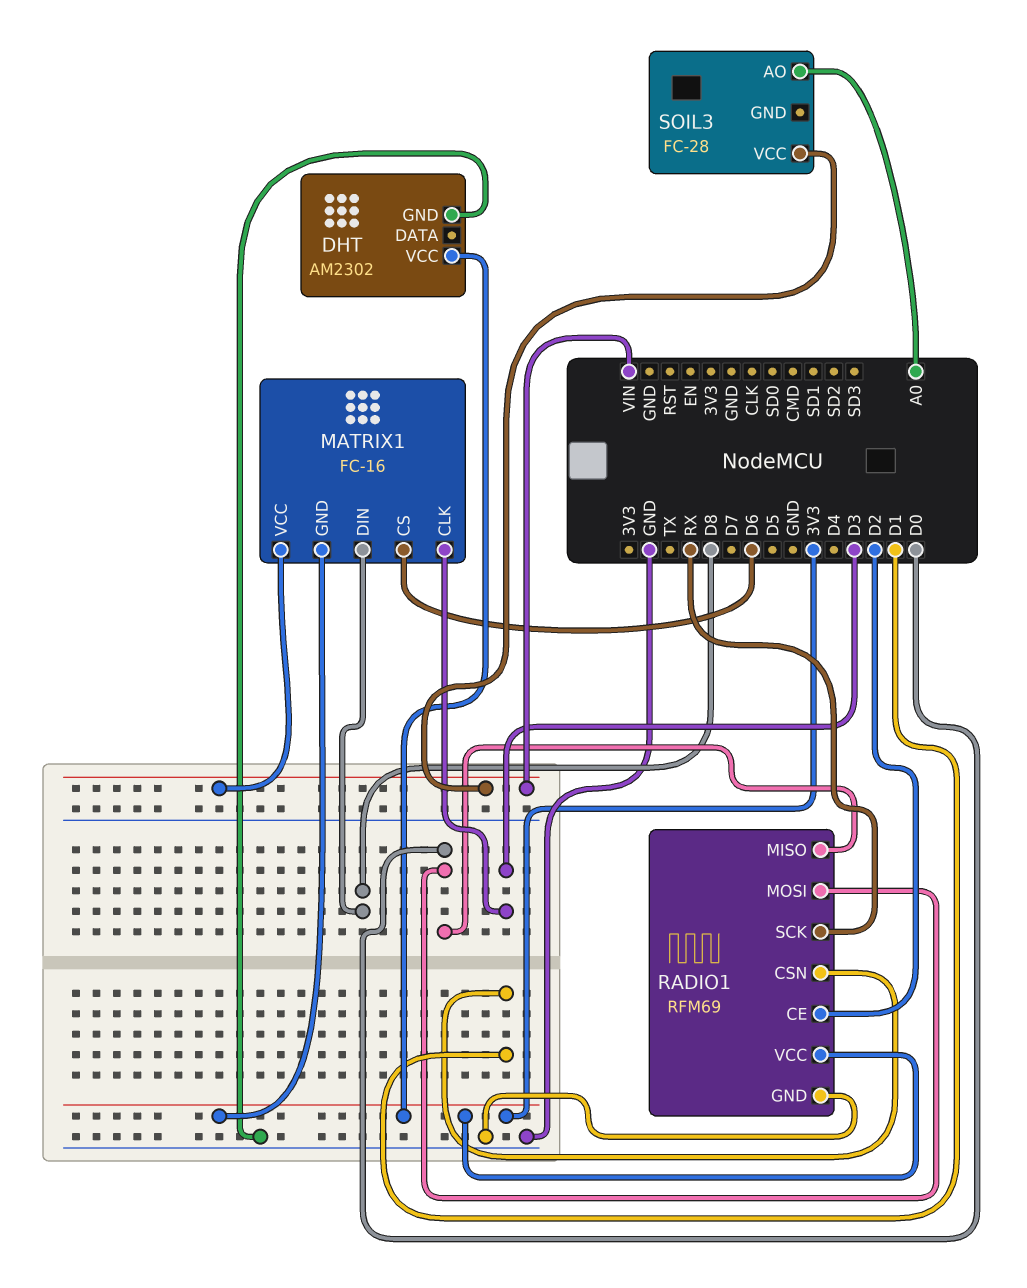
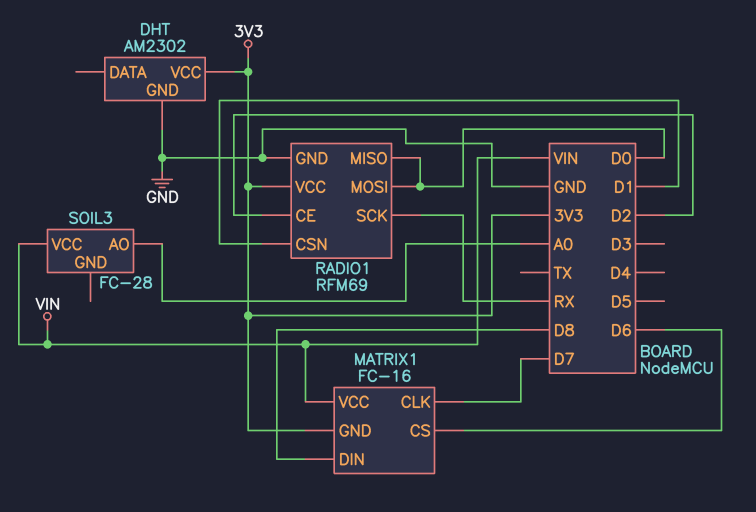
MATRIX1 pin CLK: D3 -> D7

